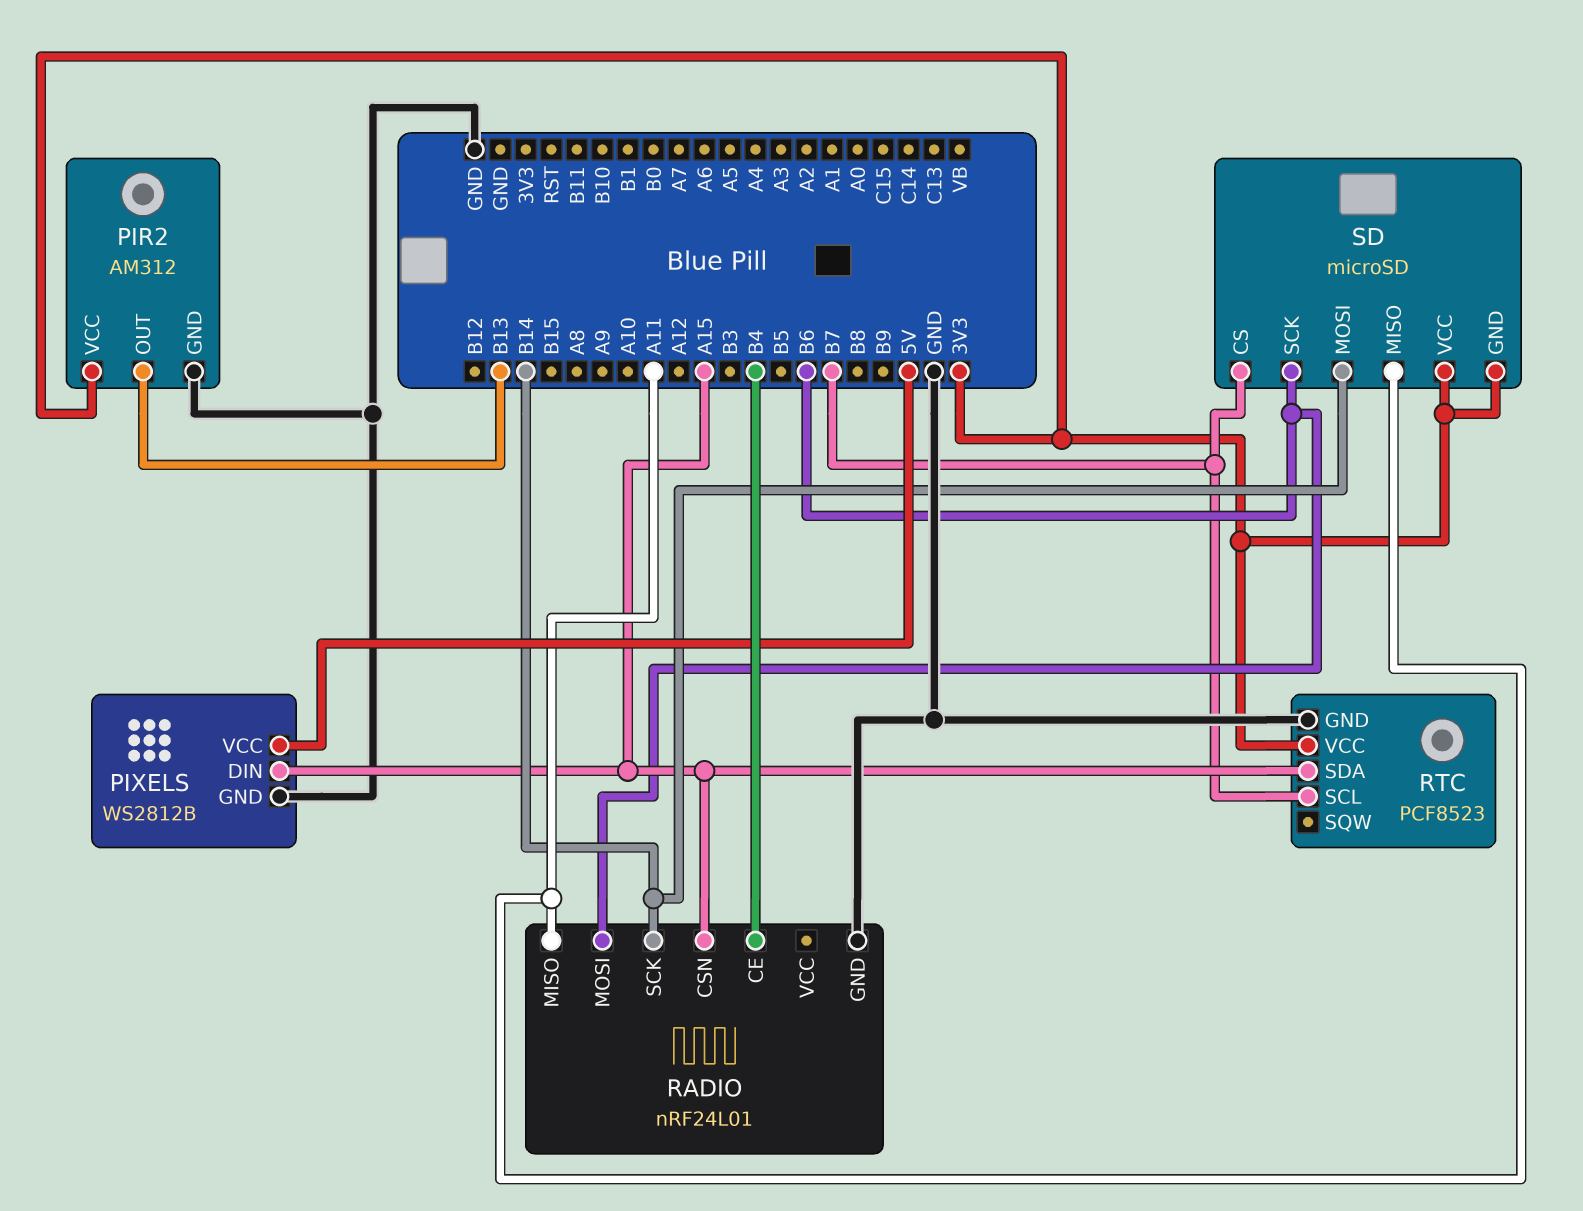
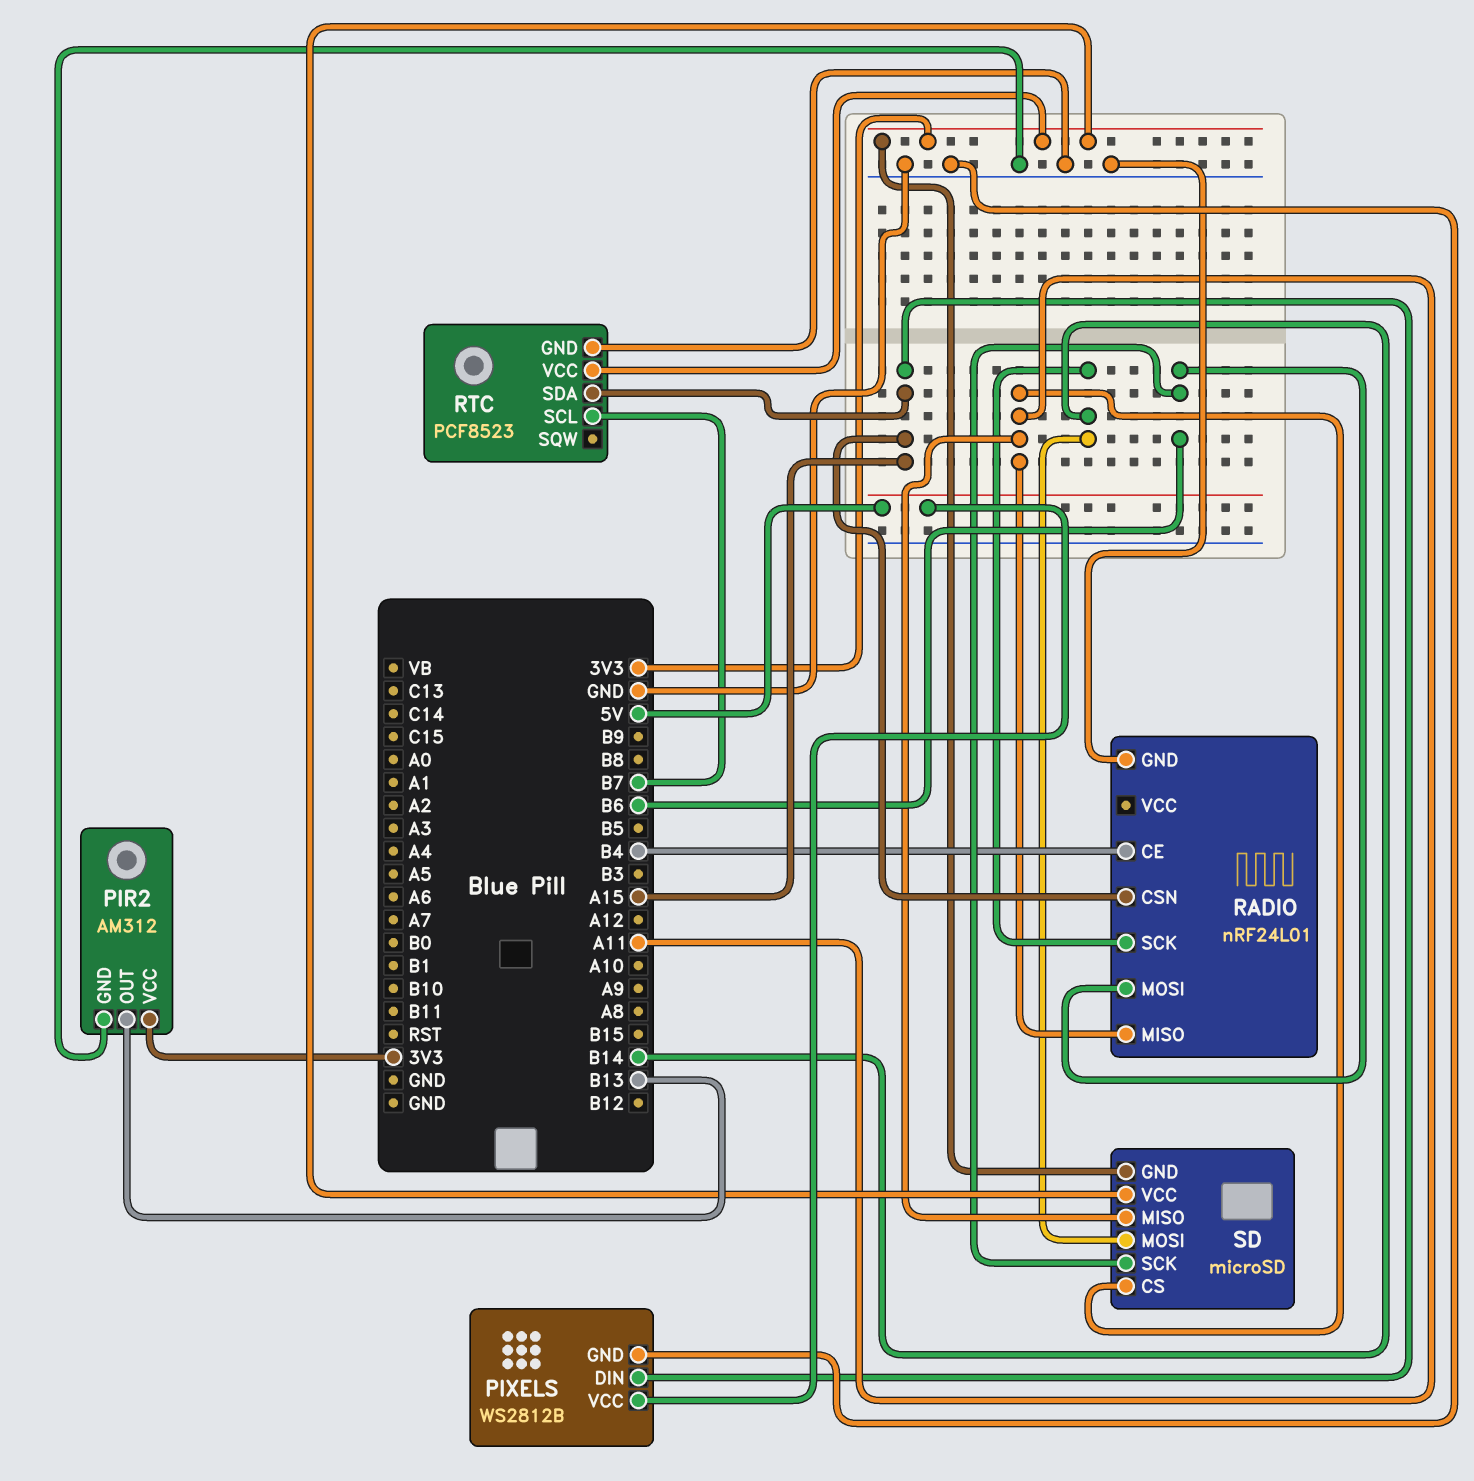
SD pin CS: B7 -> A11

